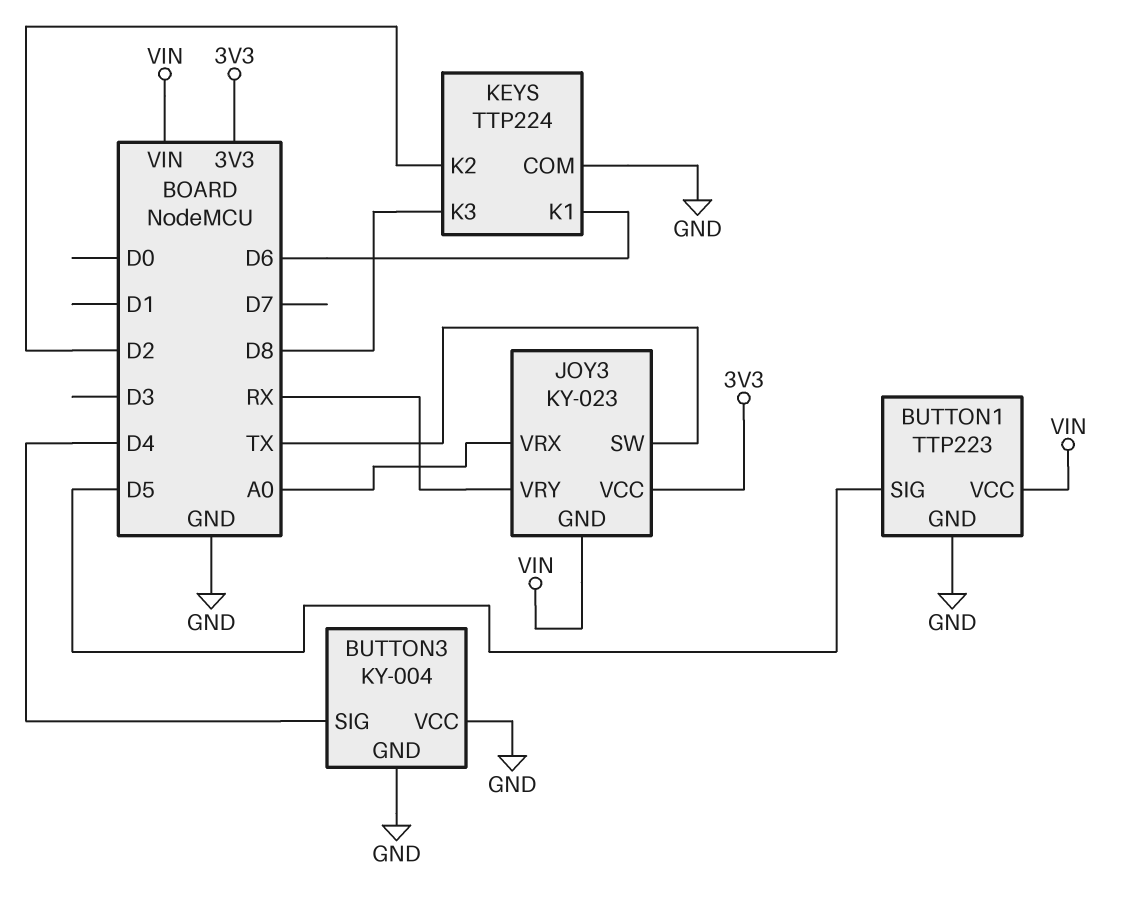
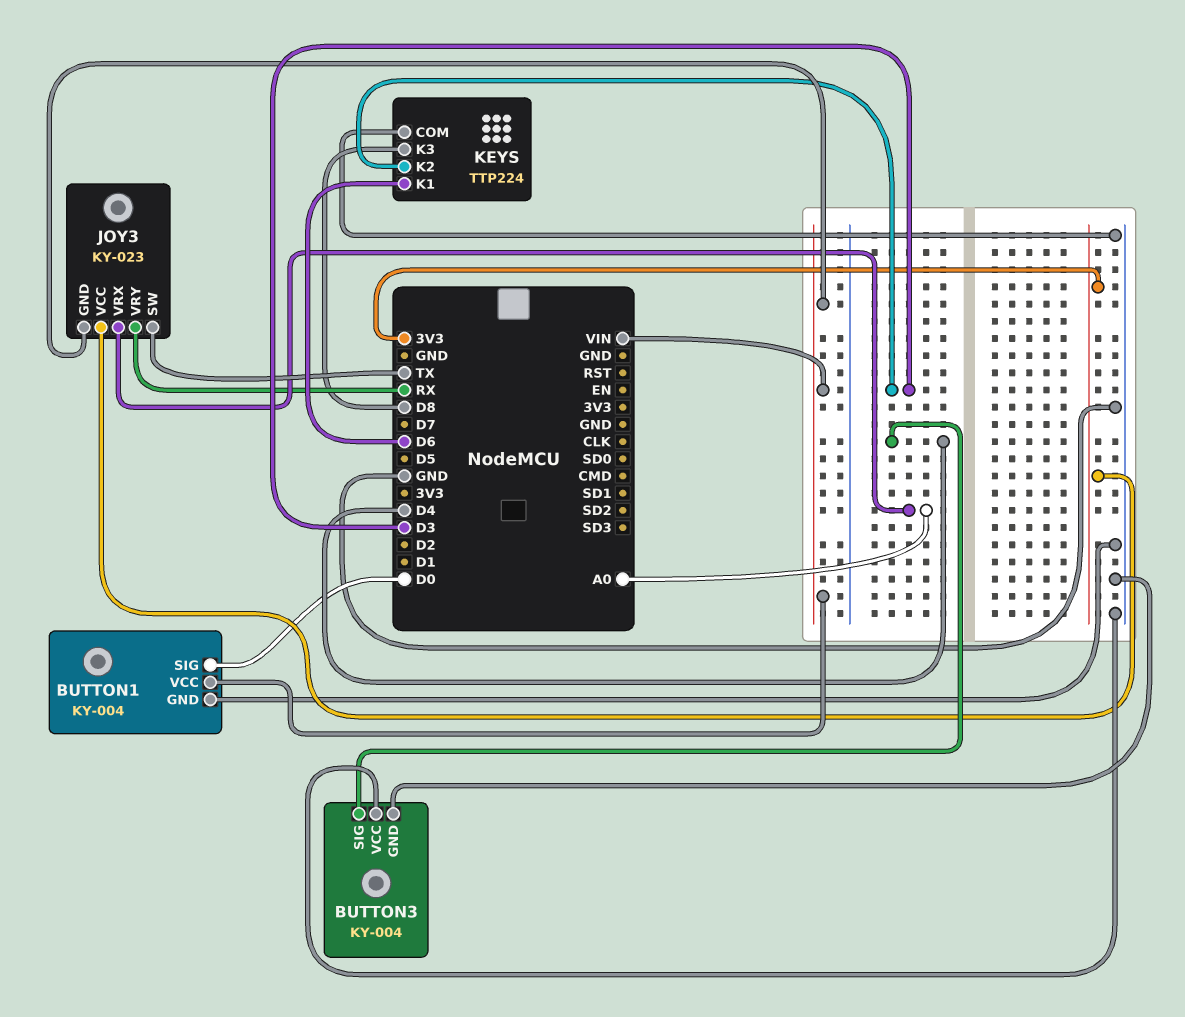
BUTTON1: TTP223 -> KY-004
BUTTON1 pin SIG: D5 -> D0
KEYS pin K2: D2 -> D3

